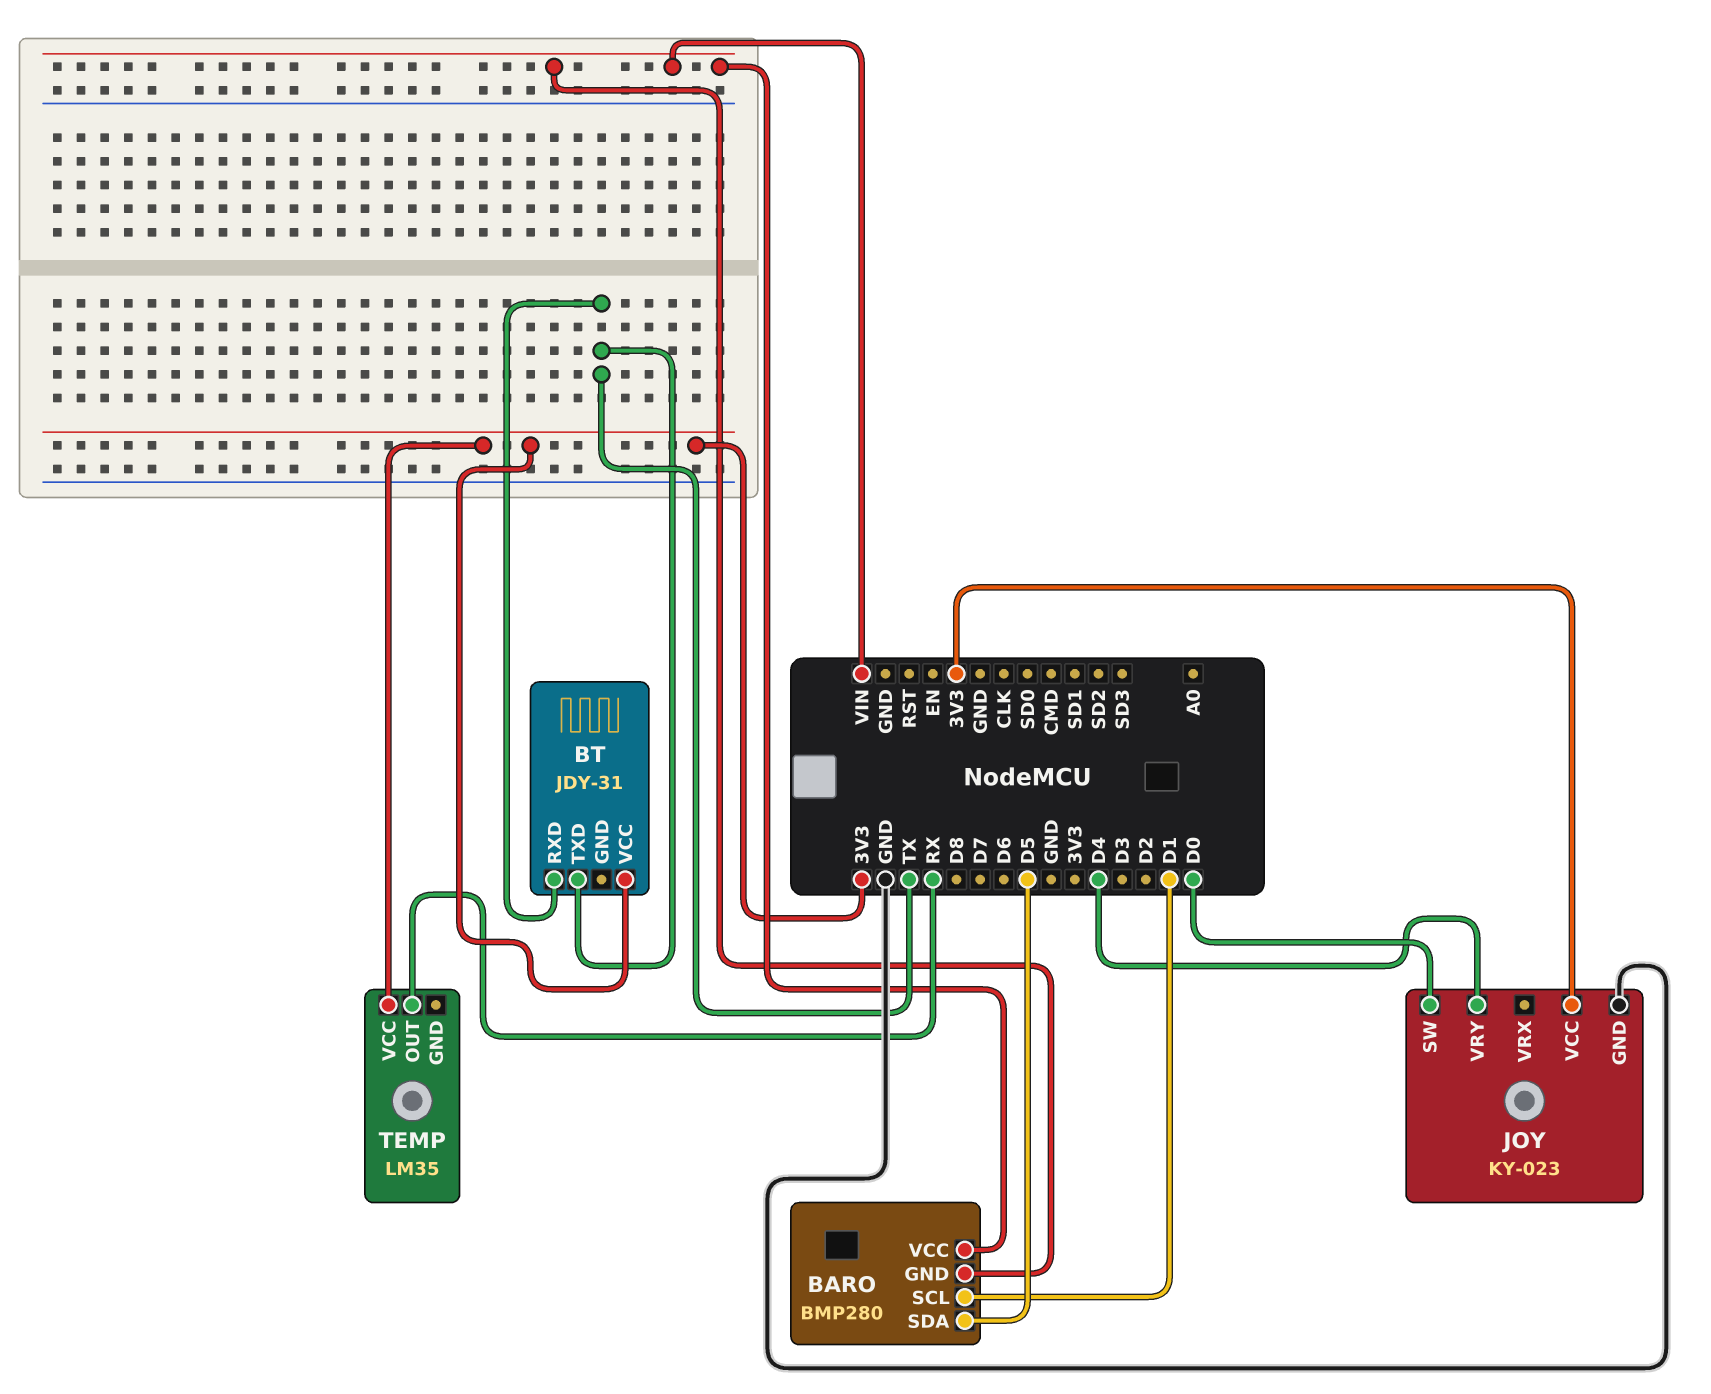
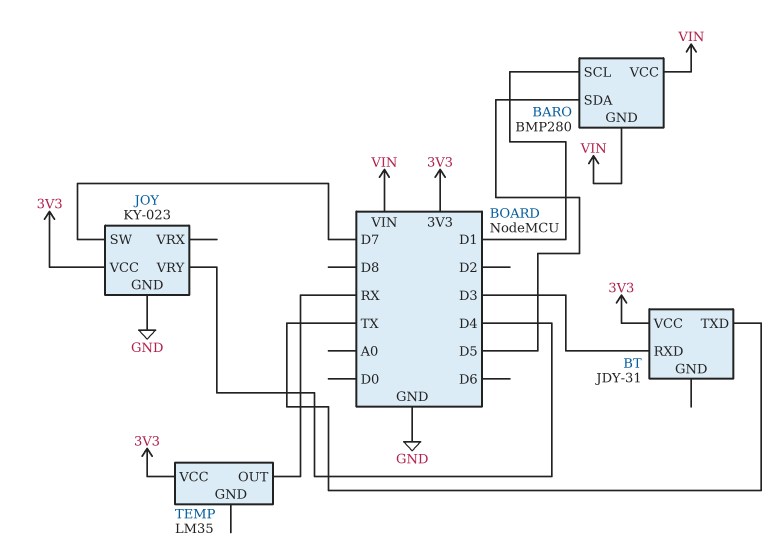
BT pin RXD: TX -> D3
JOY pin SW: D0 -> D7

